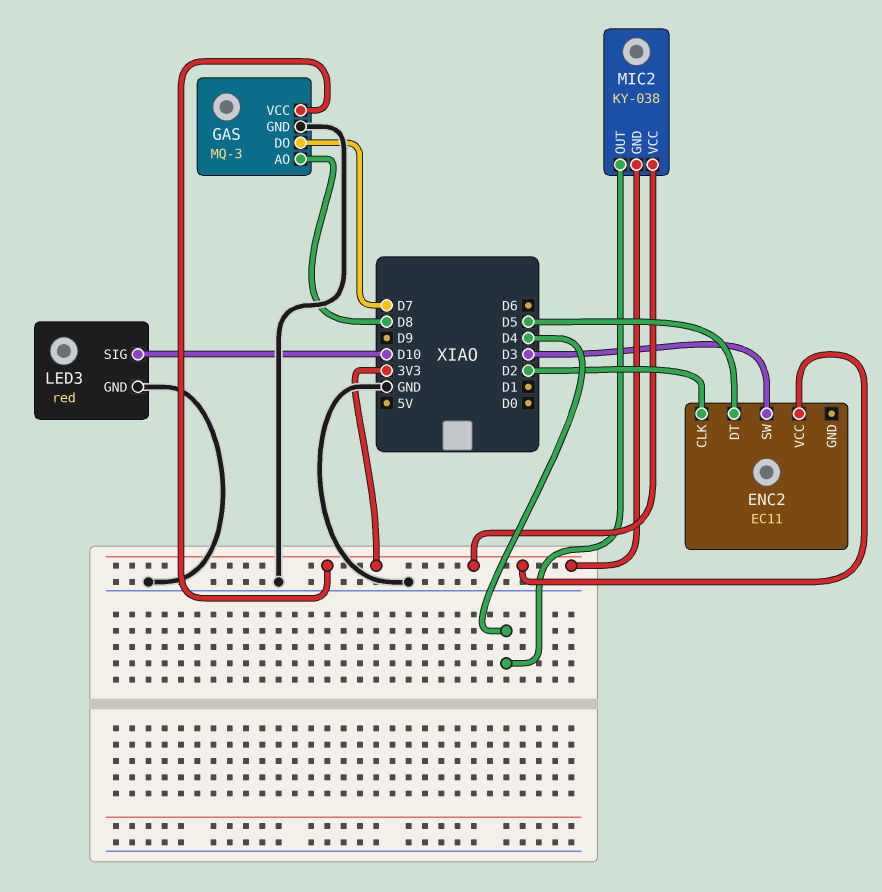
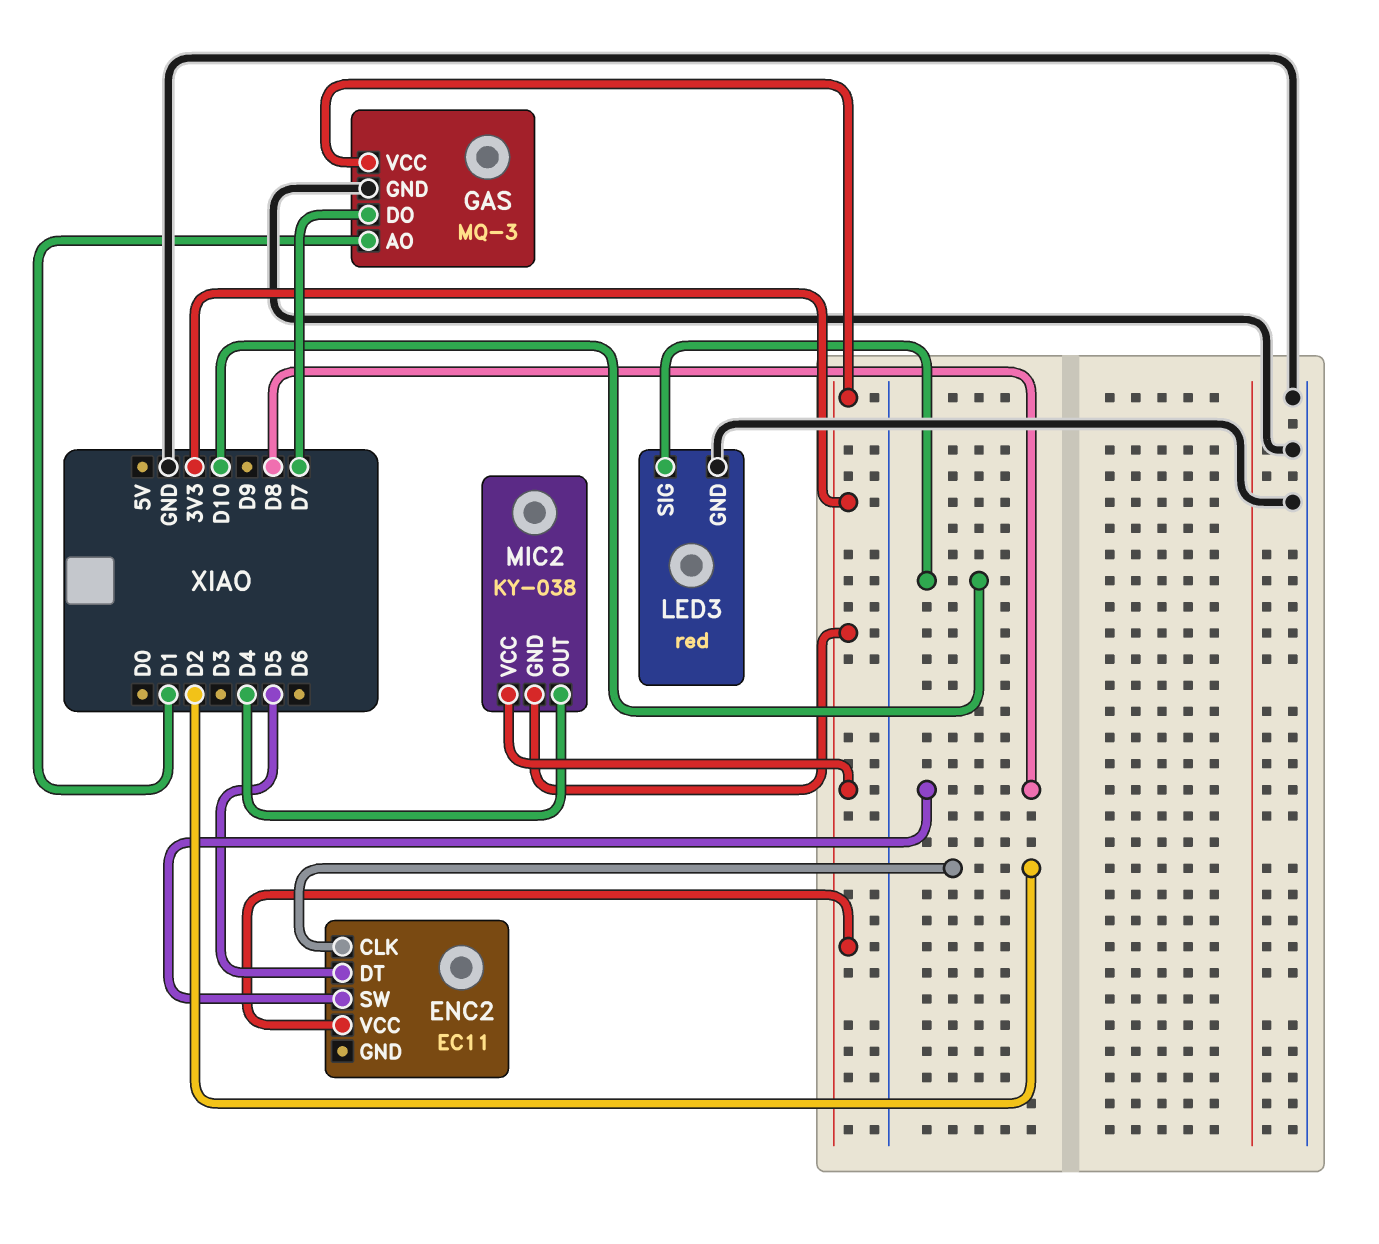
ENC2 pin SW: D3 -> D8
GAS pin AO: D8 -> D1

